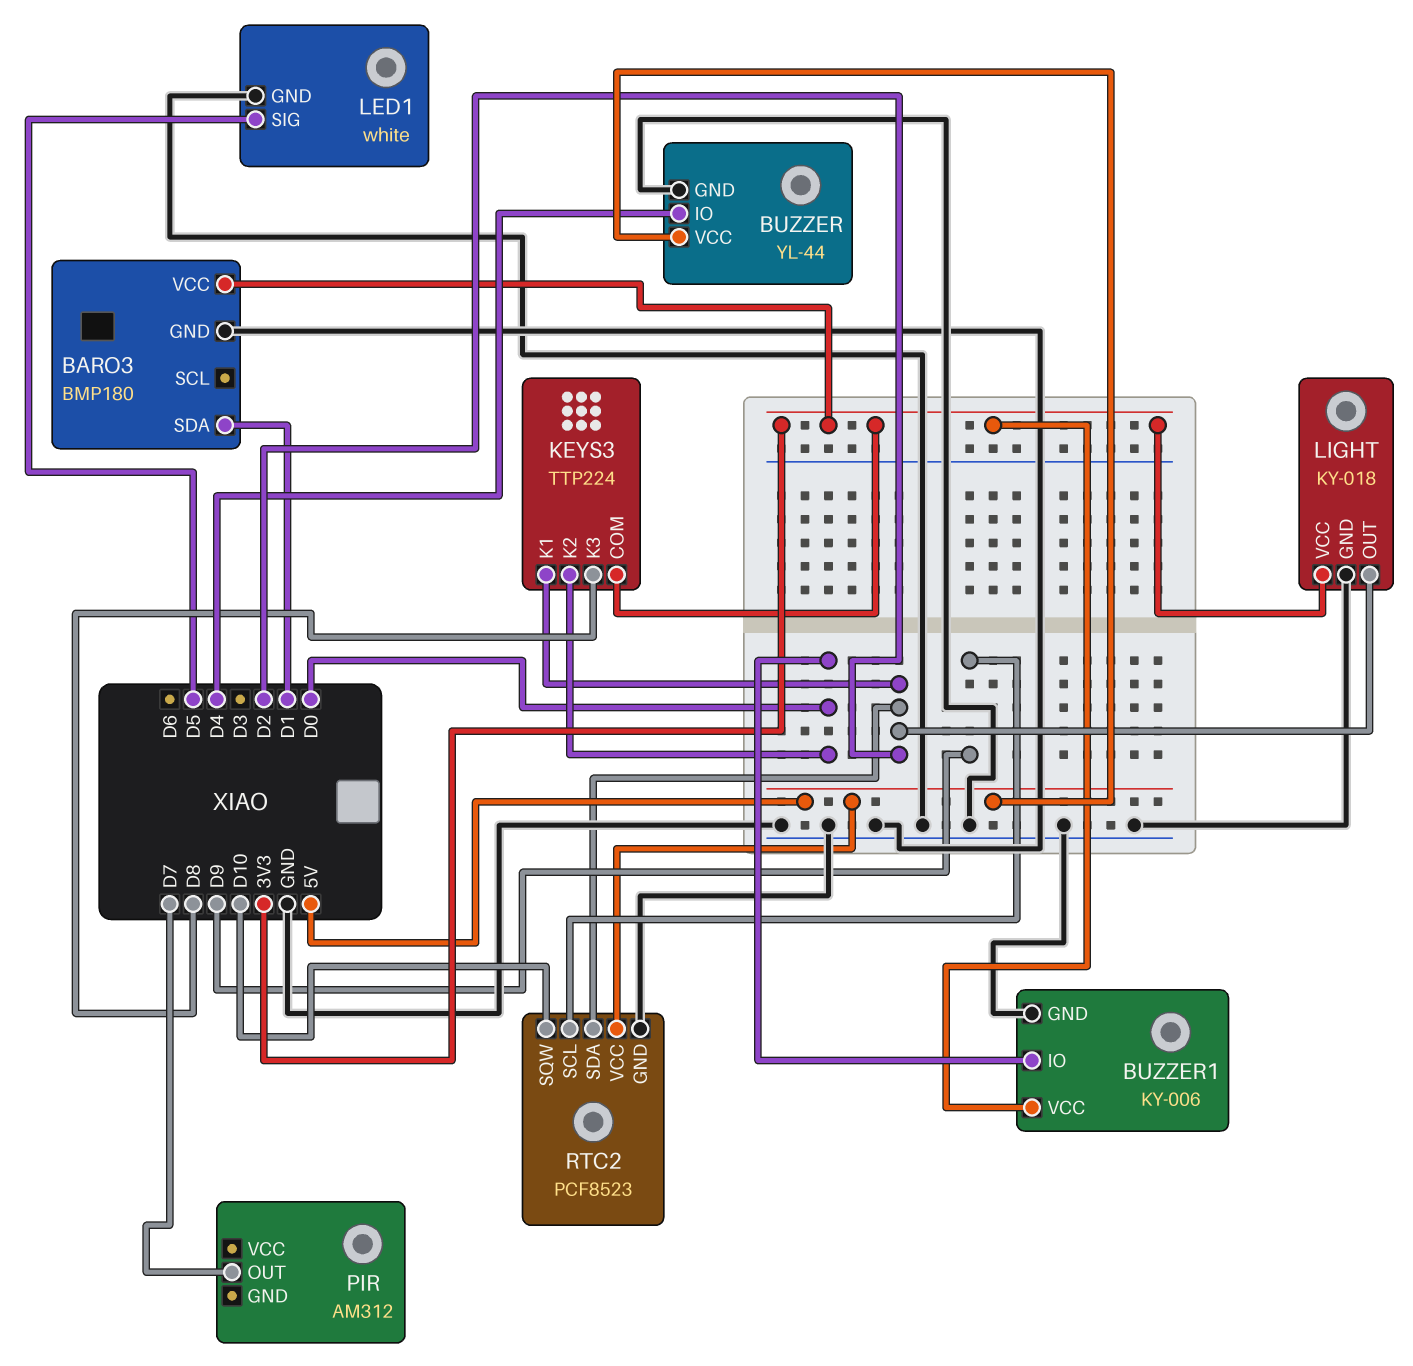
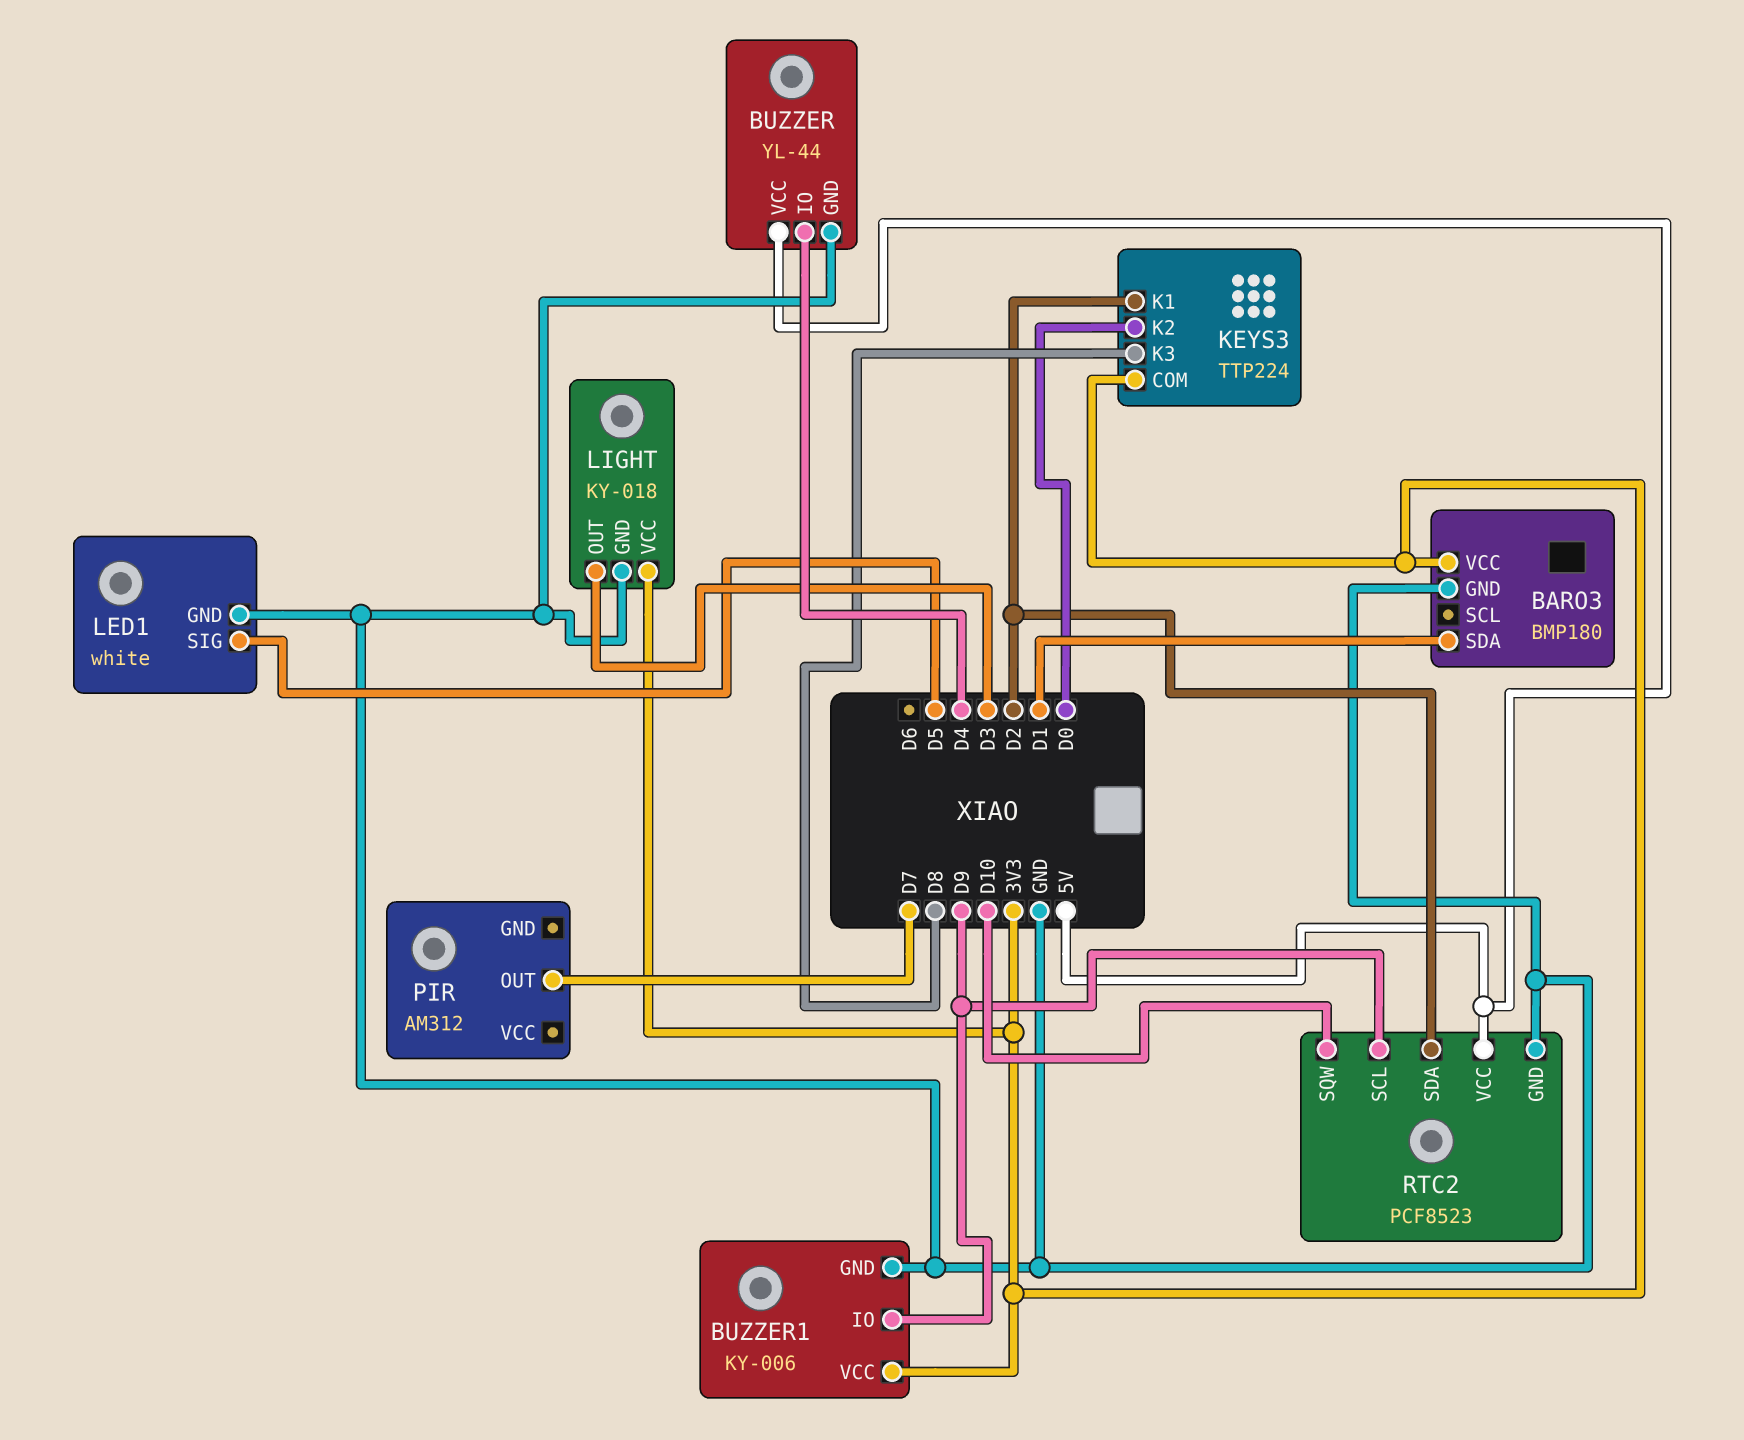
BUZZER1 pin IO: D0 -> D9
LIGHT pin OUT: D2 -> D3

